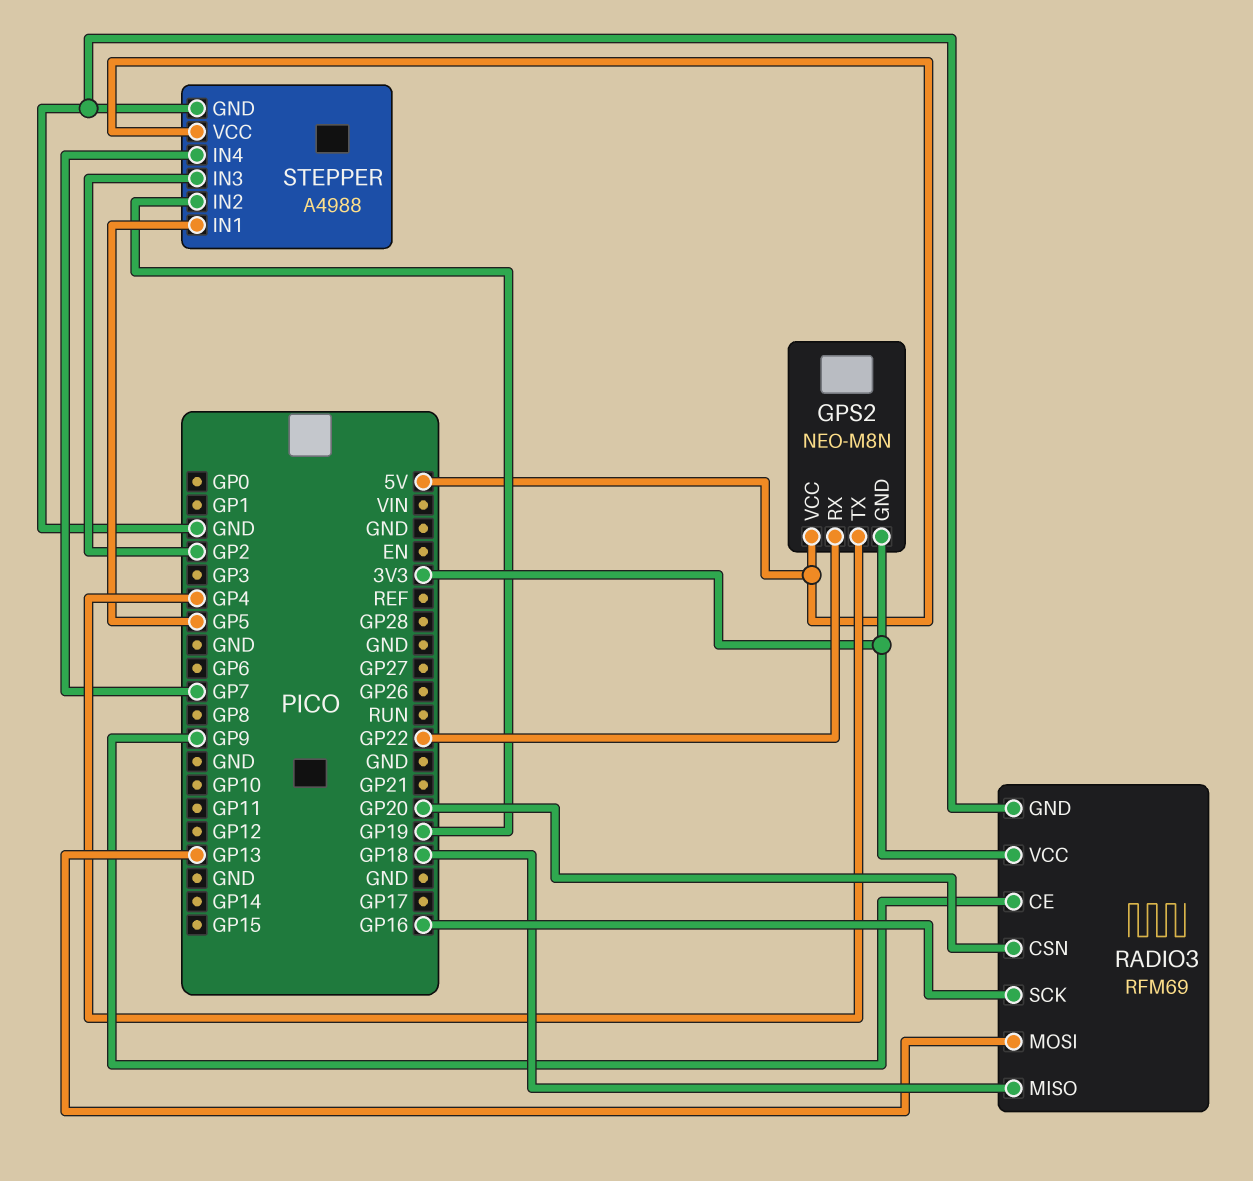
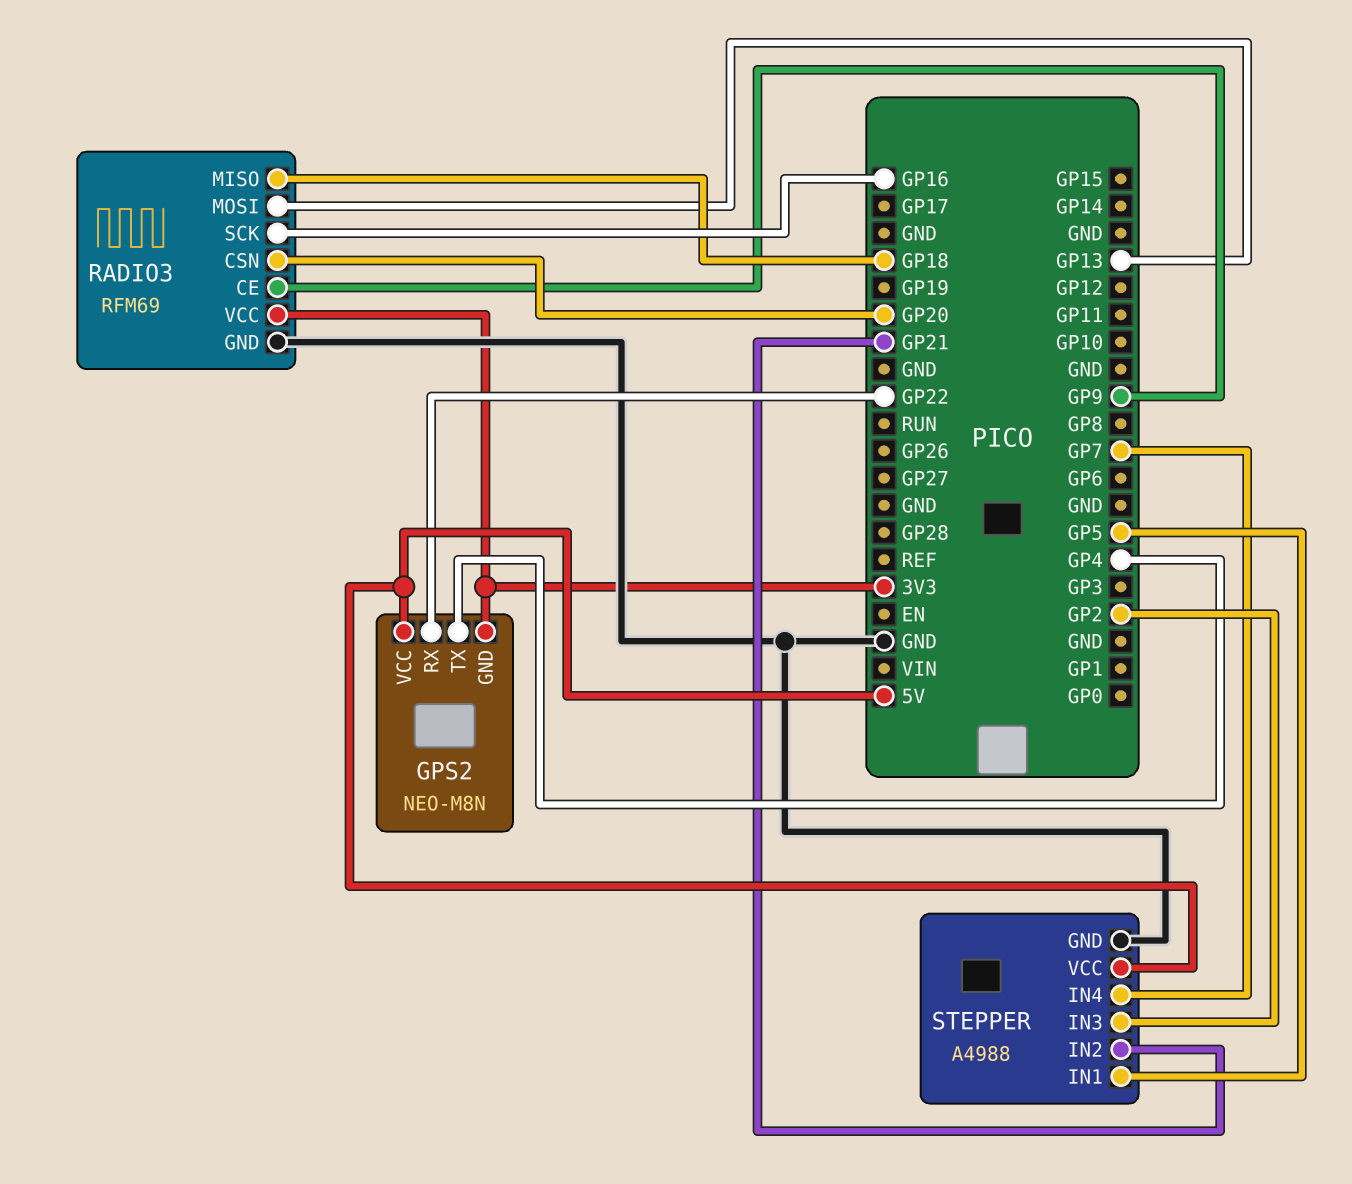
STEPPER pin IN2: GP19 -> GP21

